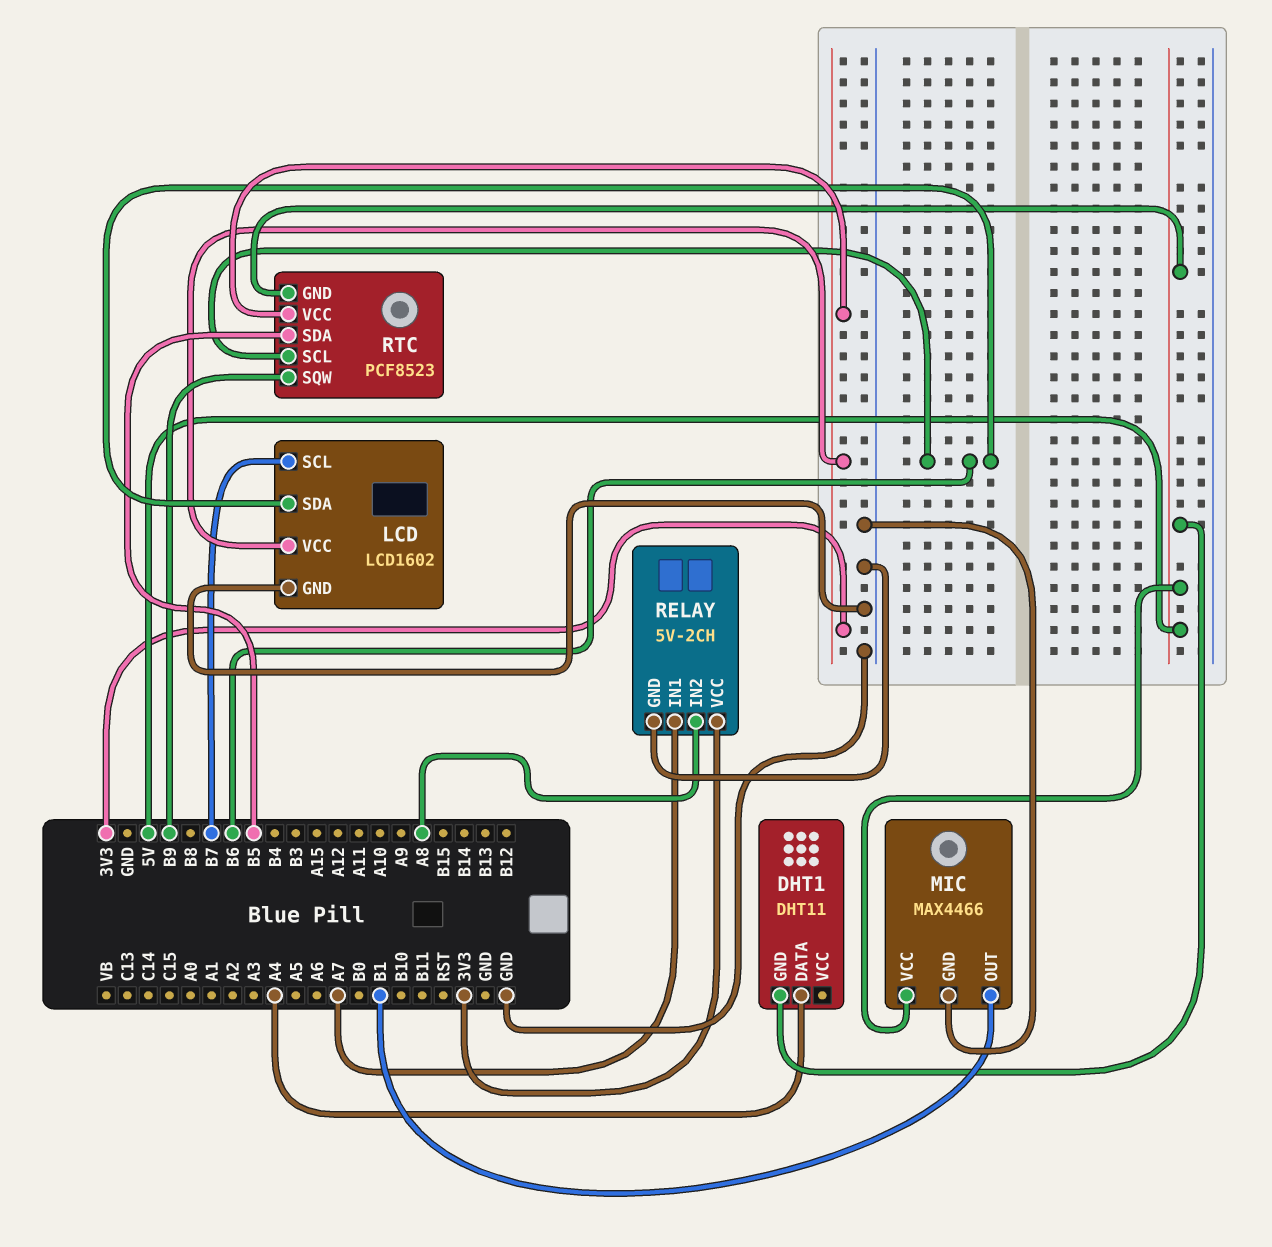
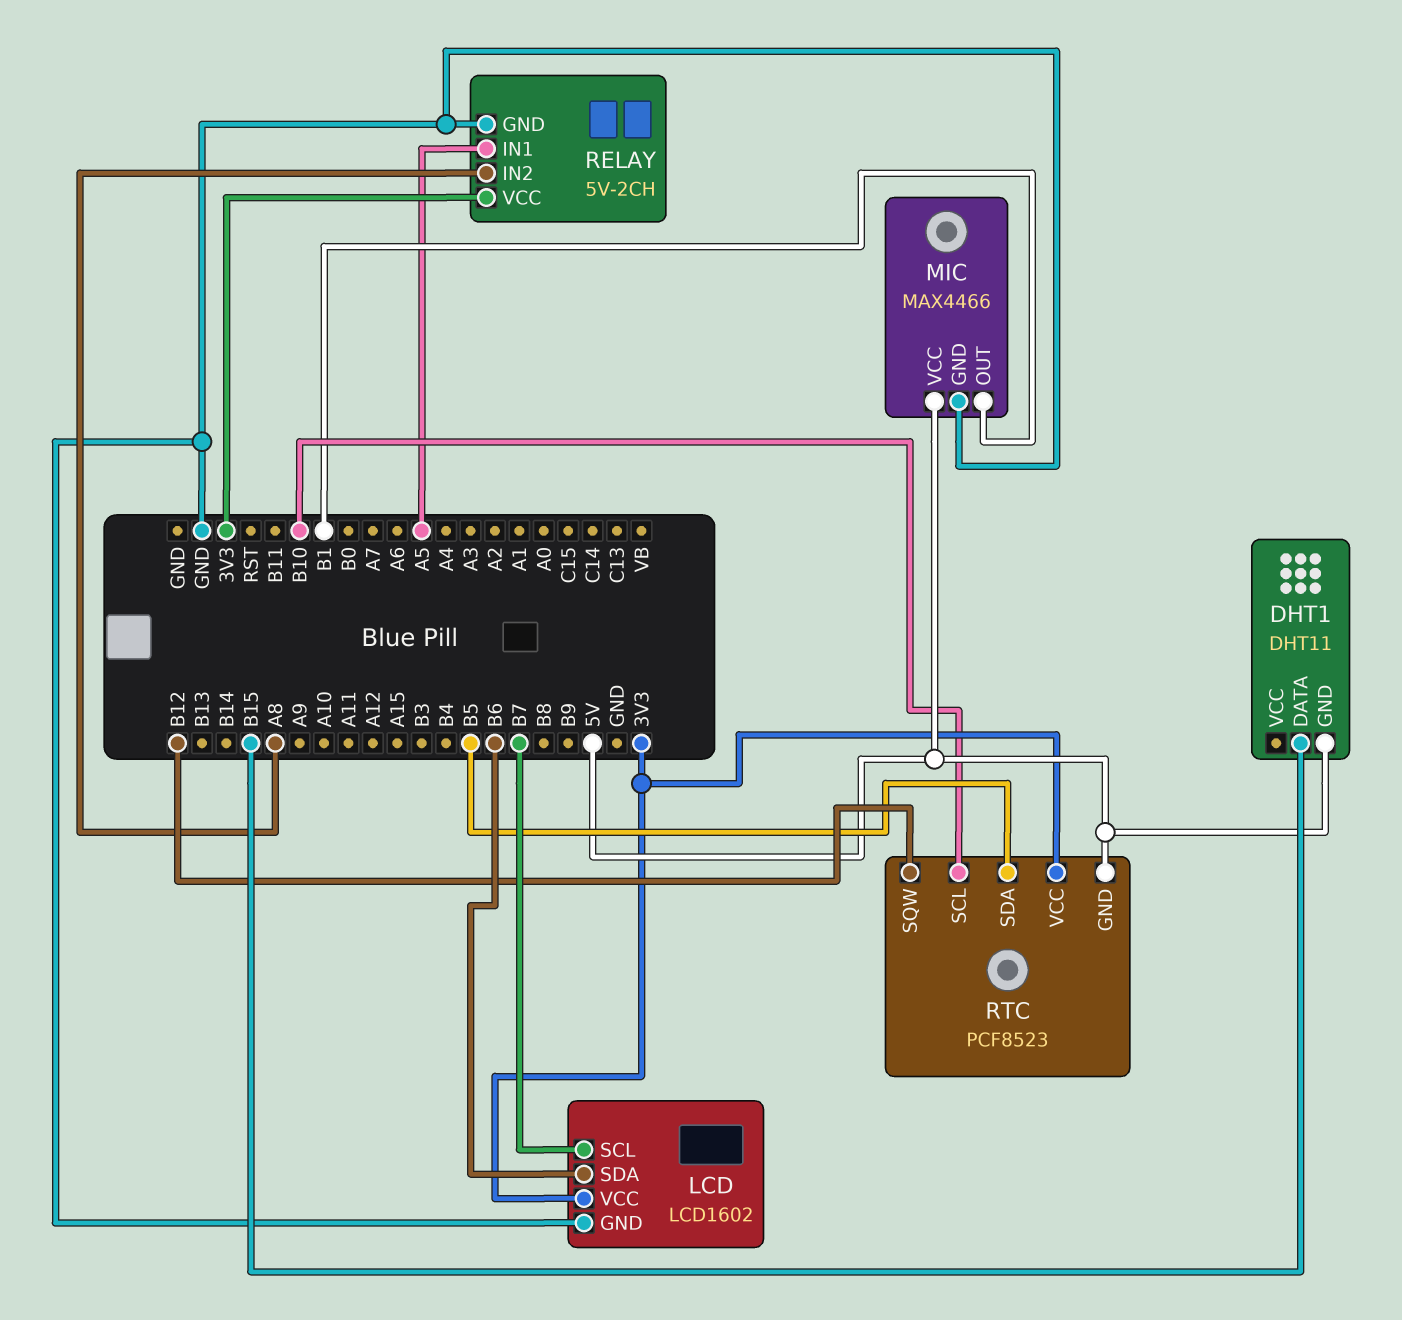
DHT1 pin DATA: A4 -> B15
RELAY pin IN1: A7 -> A5
RTC pin SCL: B6 -> B10
RTC pin SQW: B9 -> B12

